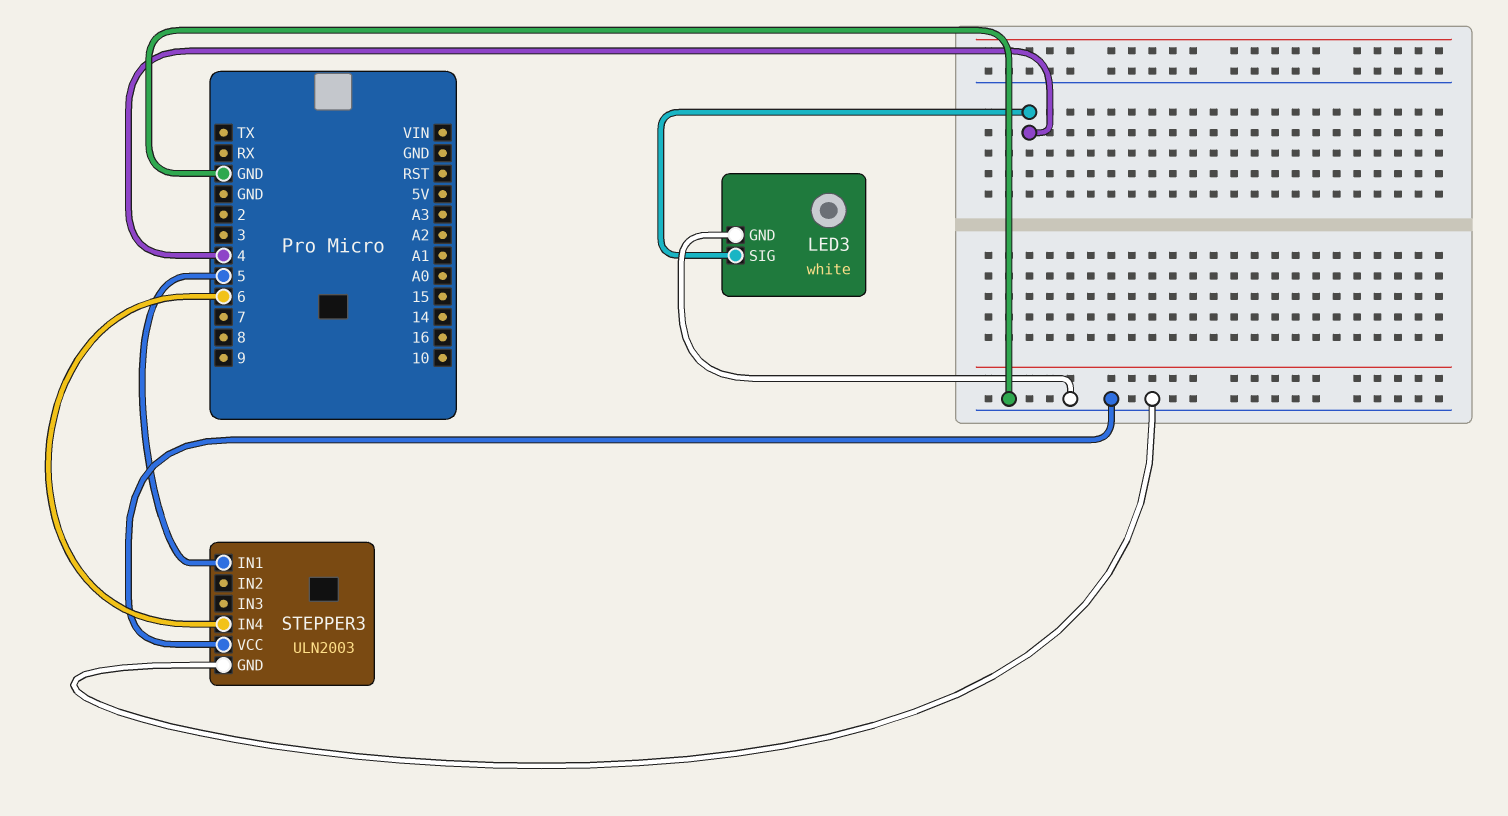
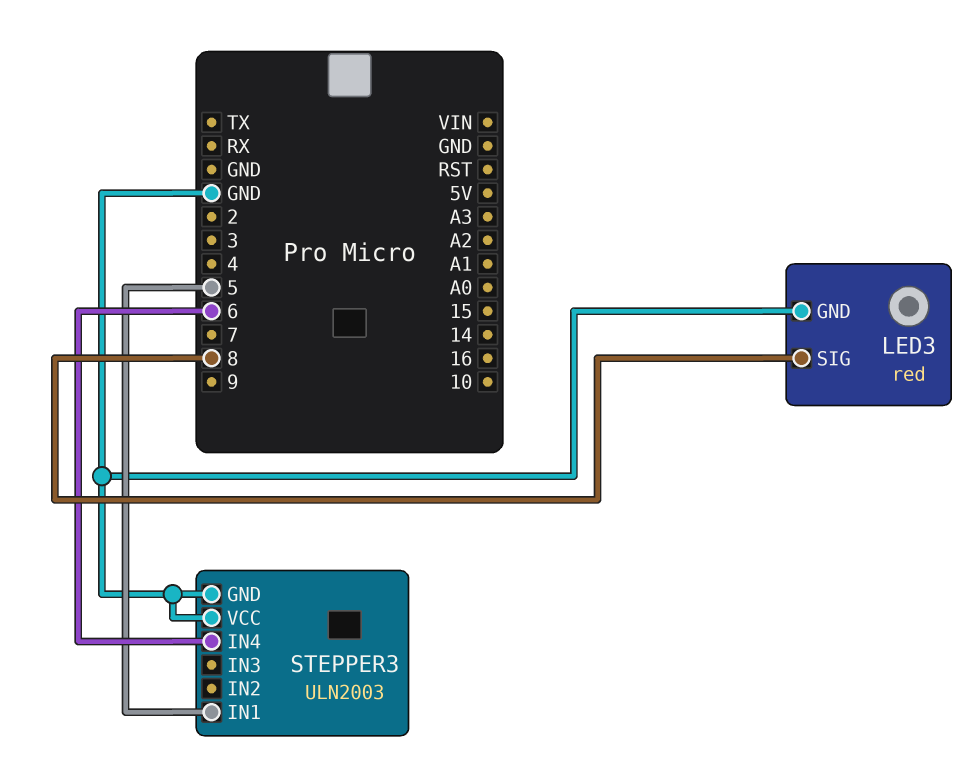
LED3: white -> red
LED3 pin SIG: 4 -> 8

